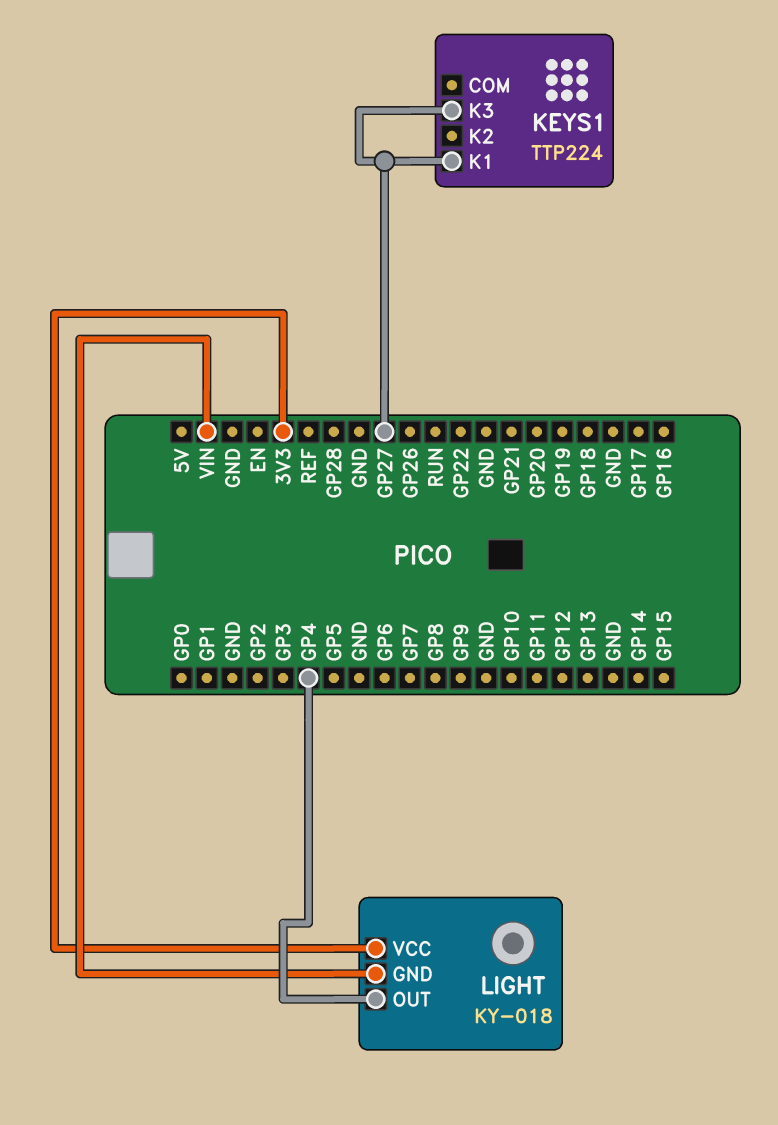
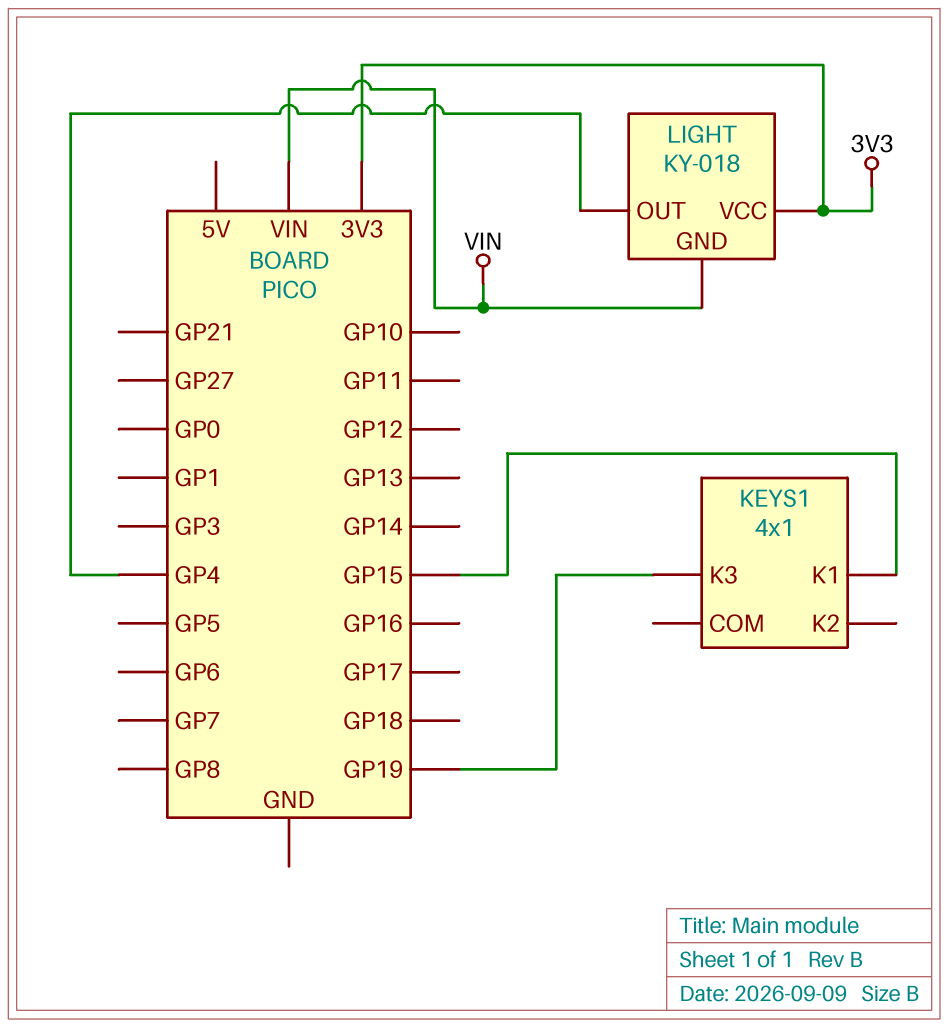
KEYS1: TTP224 -> 4x1
KEYS1 pin K1: GP27 -> GP15
KEYS1 pin K3: GP27 -> GP19

